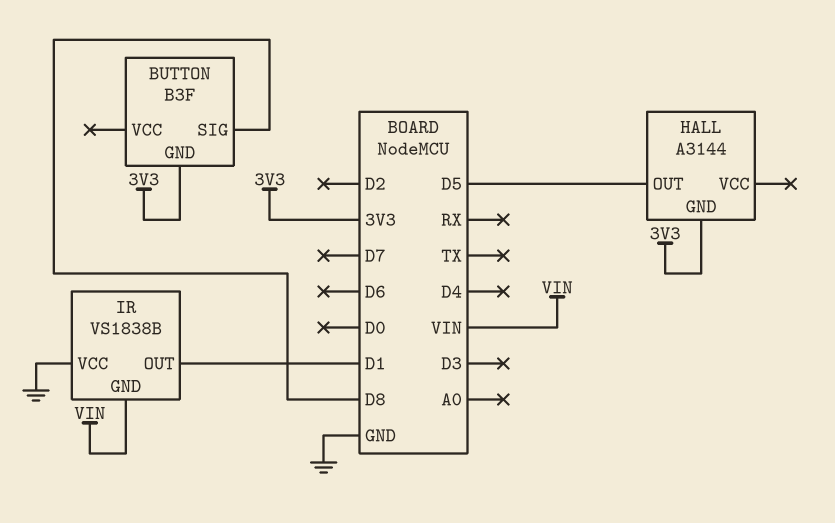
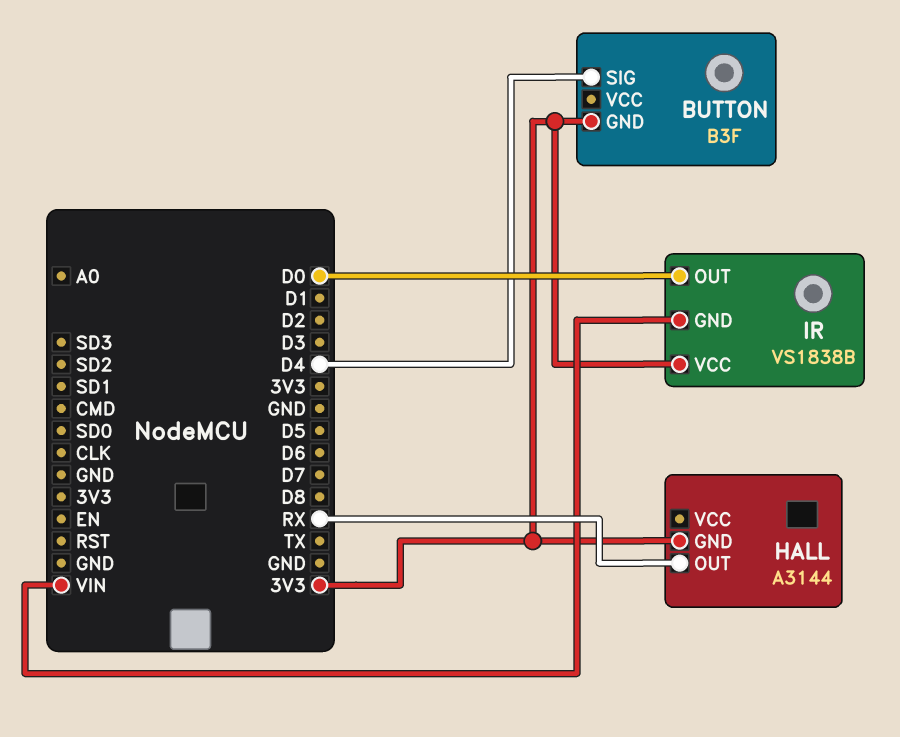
BUTTON pin SIG: D8 -> D4
HALL pin OUT: D5 -> RX
IR pin OUT: D1 -> D0
IR pin VCC: GND -> 3V3

